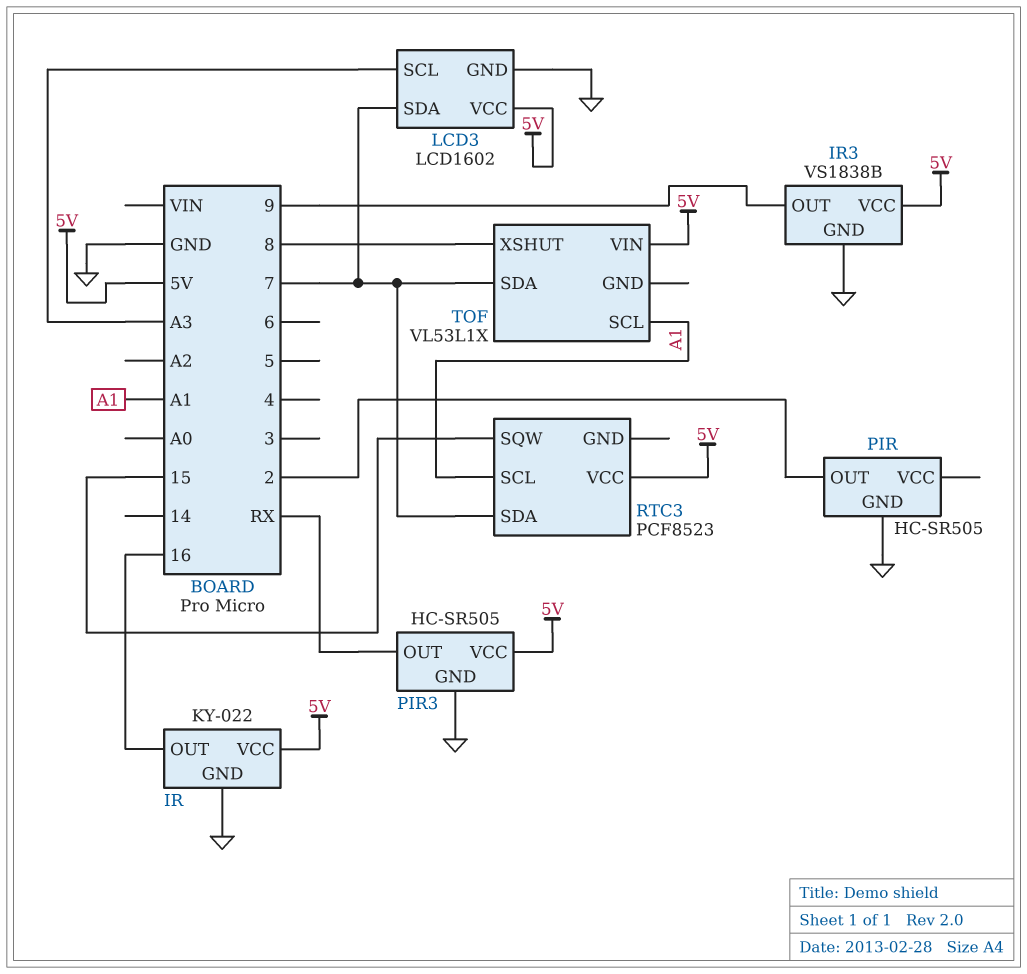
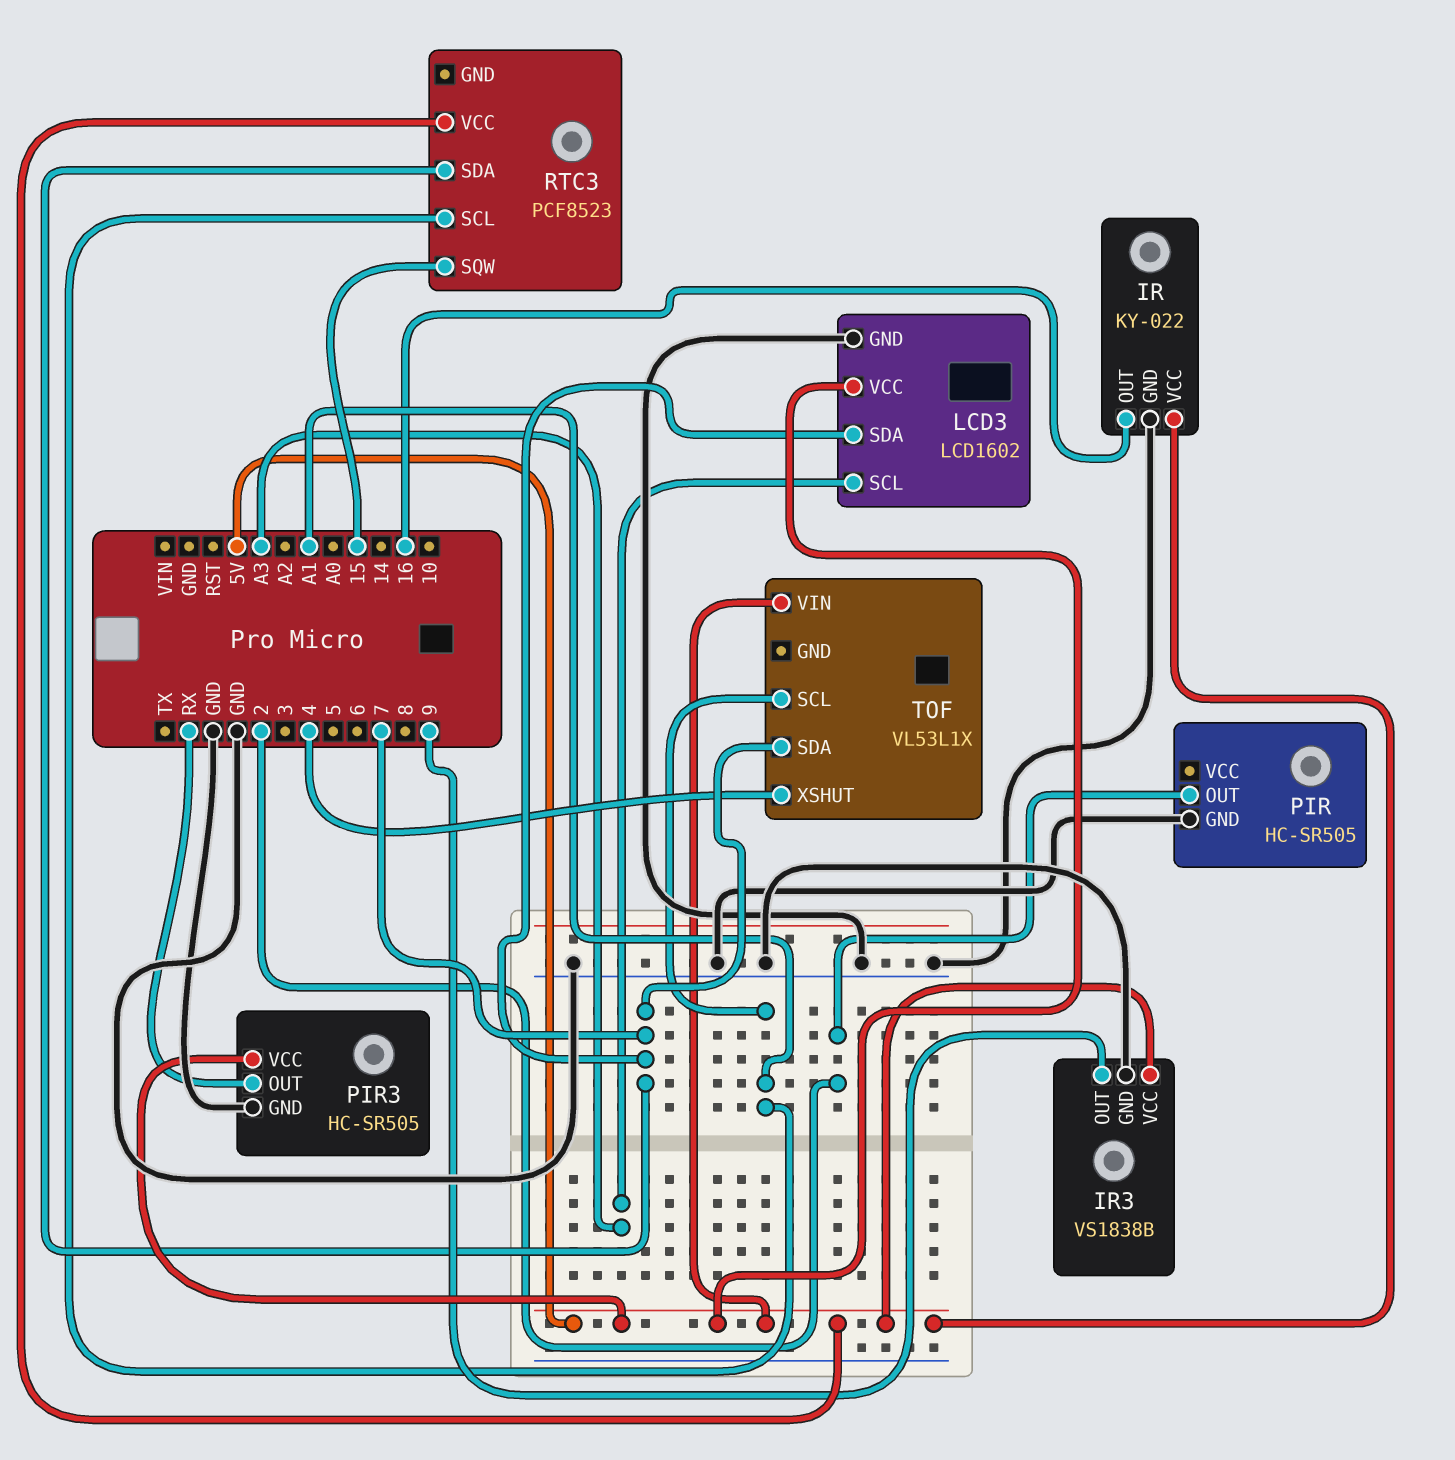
TOF pin XSHUT: 8 -> 4

